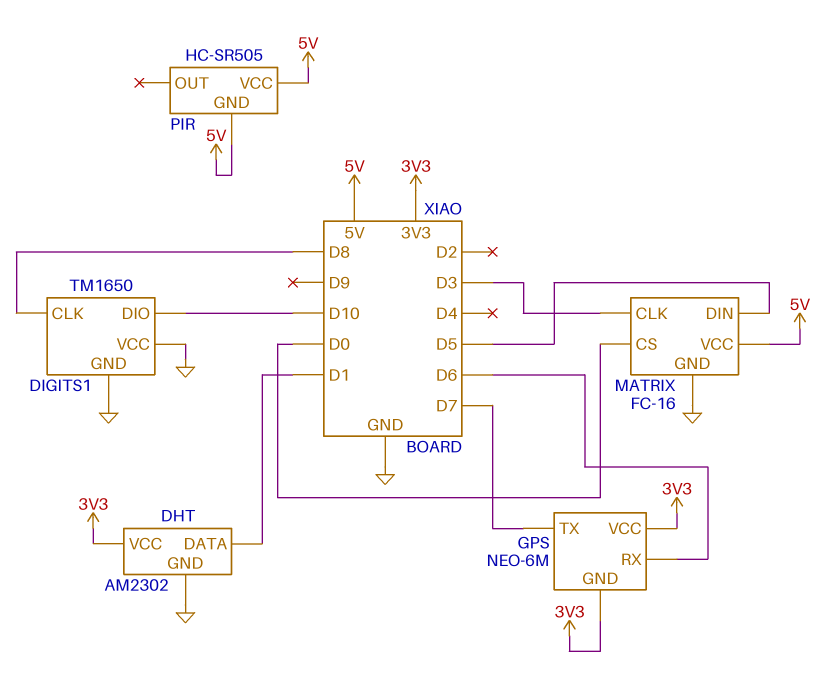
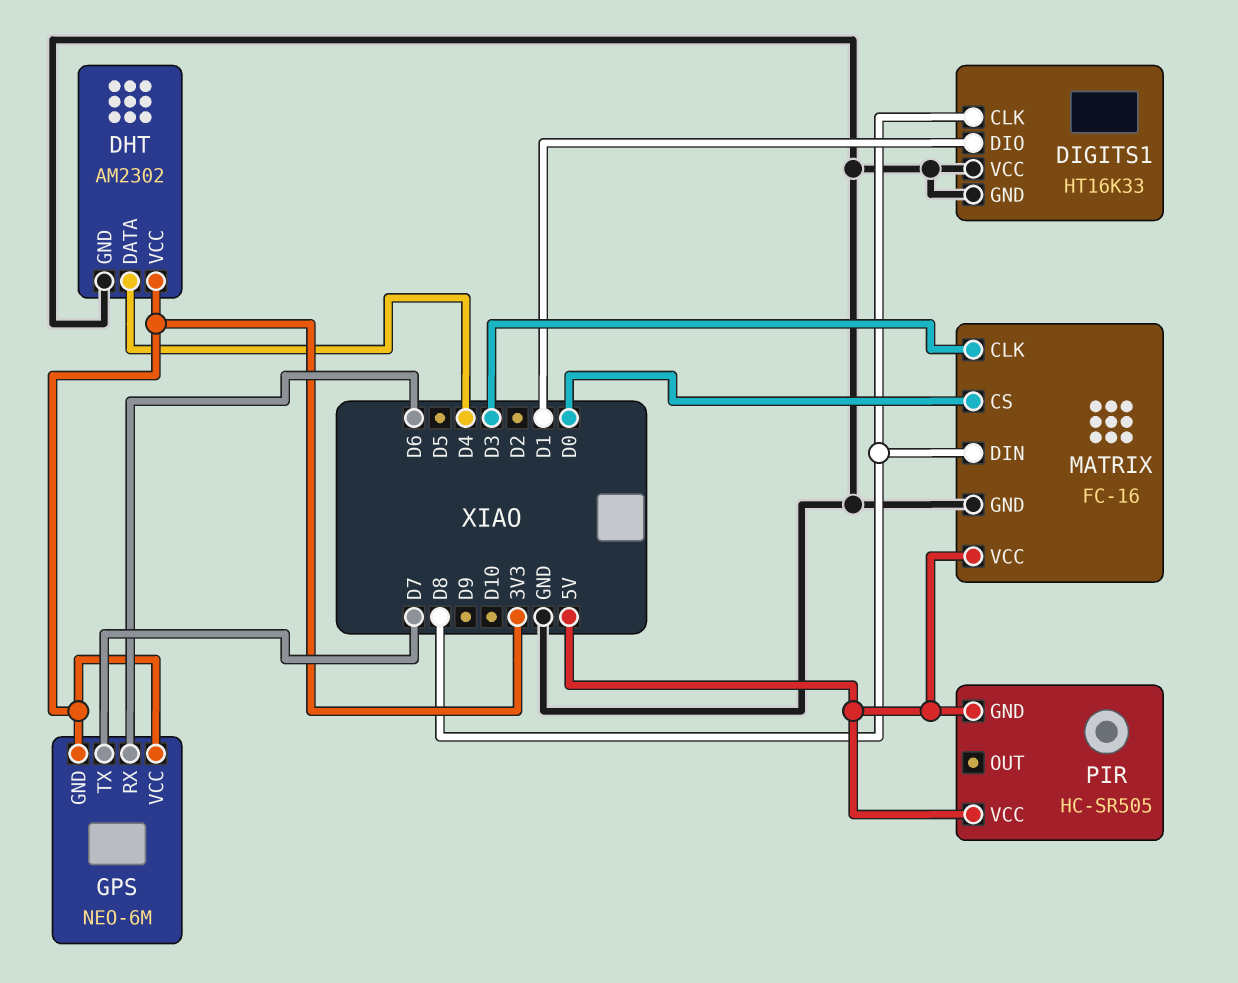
DHT pin DATA: D1 -> D4
DIGITS1: TM1650 -> HT16K33
DIGITS1 pin DIO: D10 -> D1
MATRIX pin DIN: D5 -> D8

